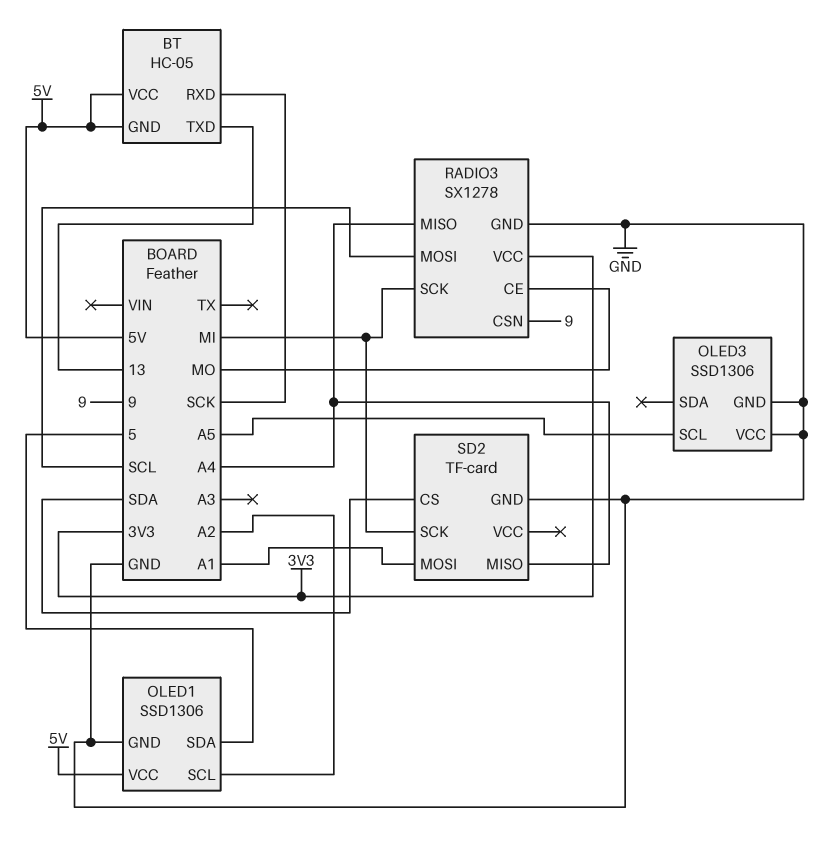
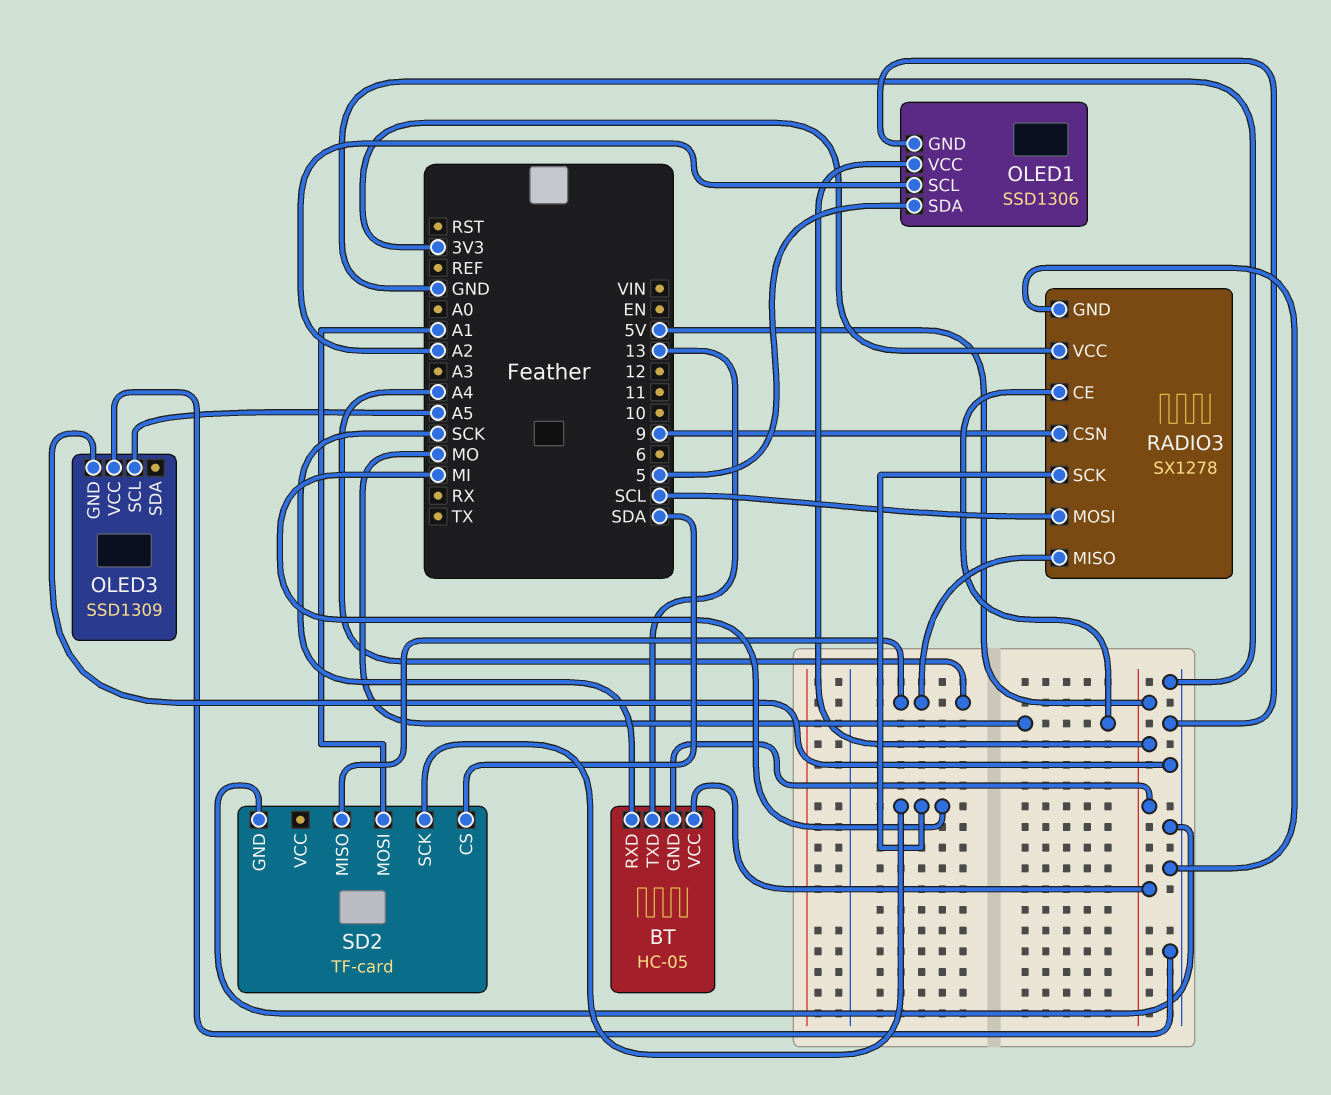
OLED3: SSD1306 -> SSD1309

